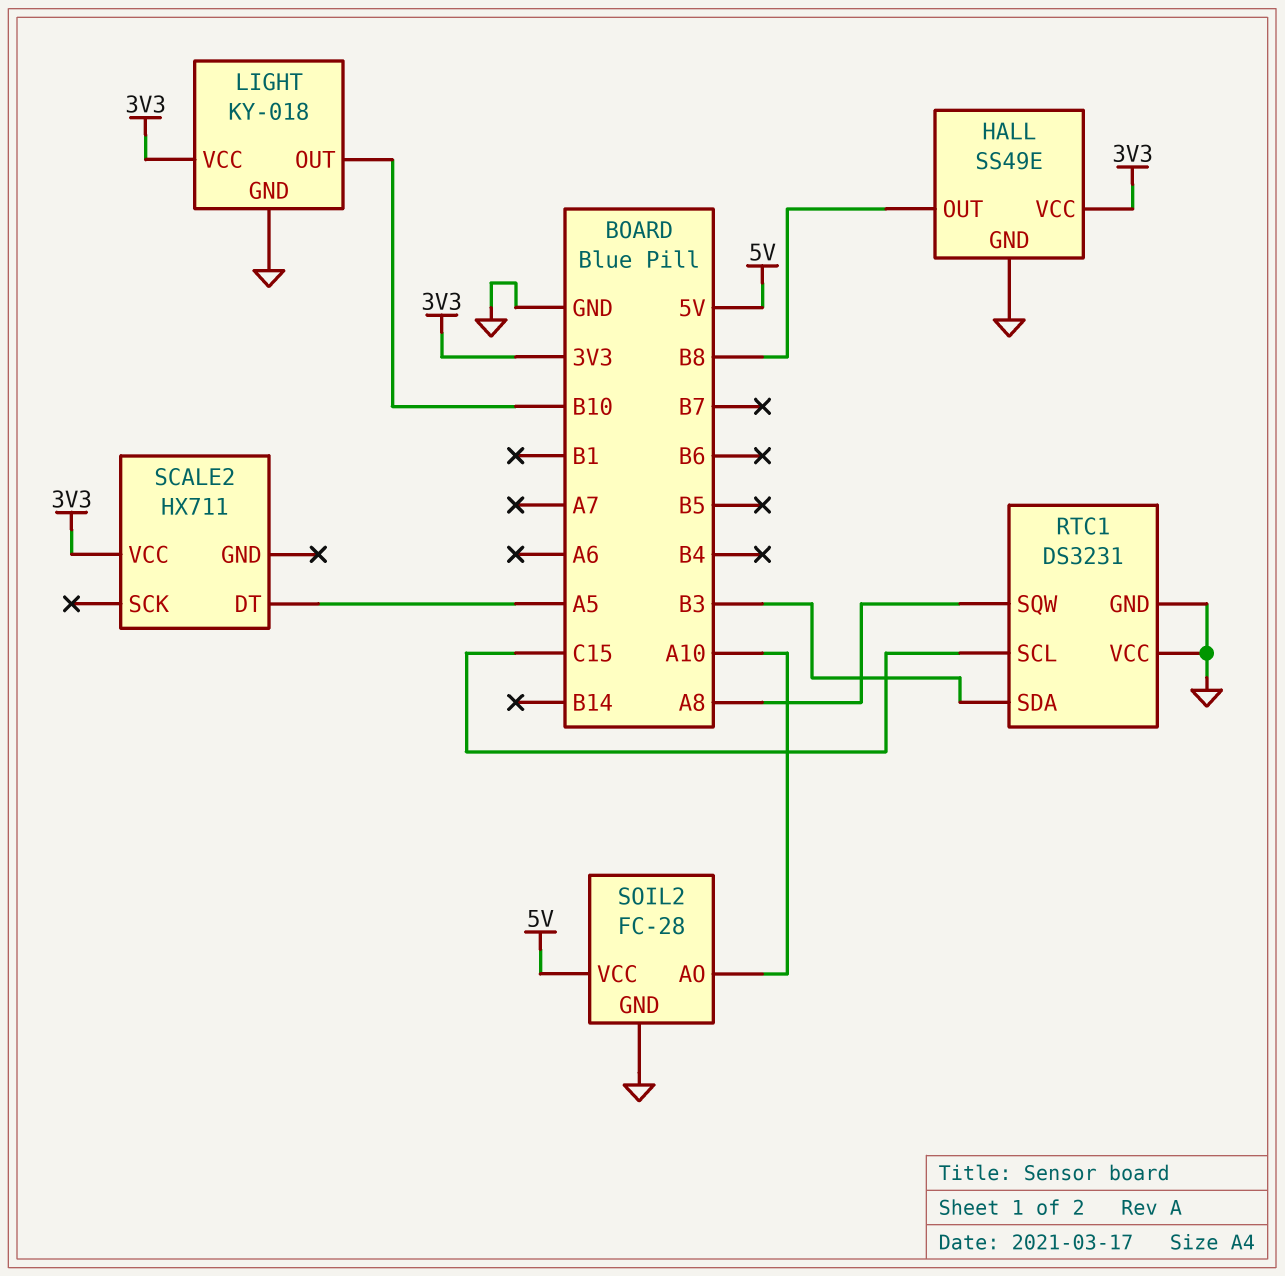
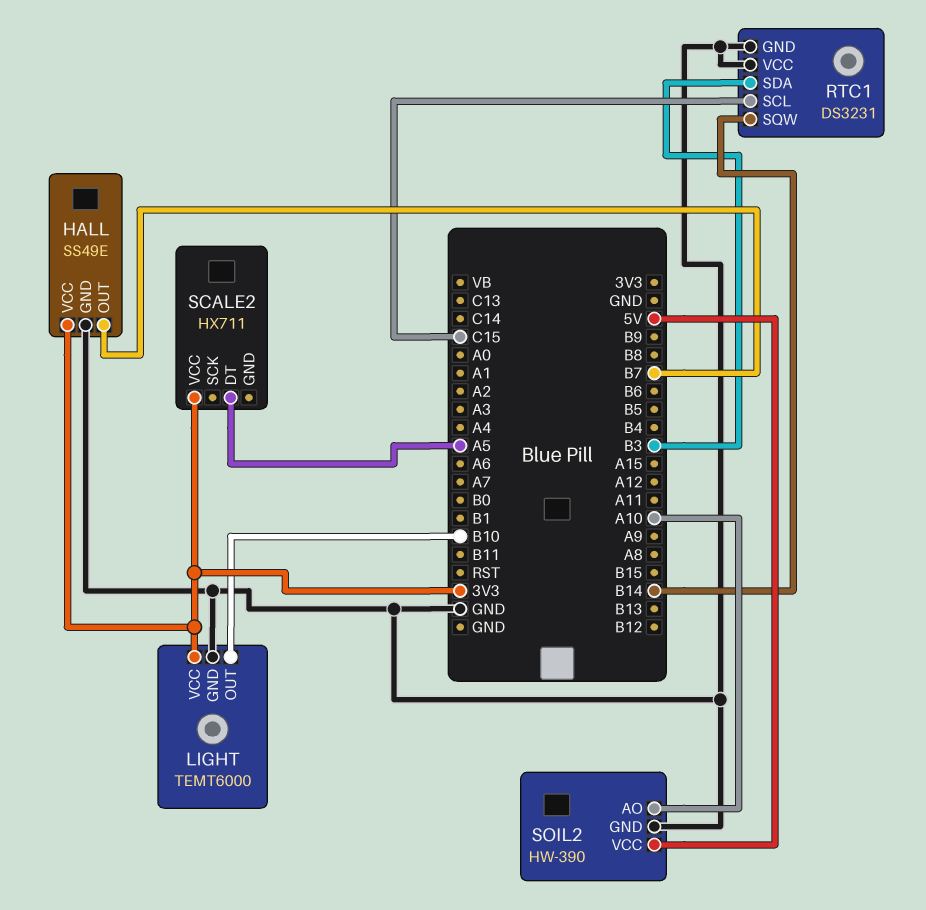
HALL pin OUT: B8 -> B7
LIGHT: KY-018 -> TEMT6000
RTC1 pin SQW: A8 -> B14
SOIL2: FC-28 -> HW-390

